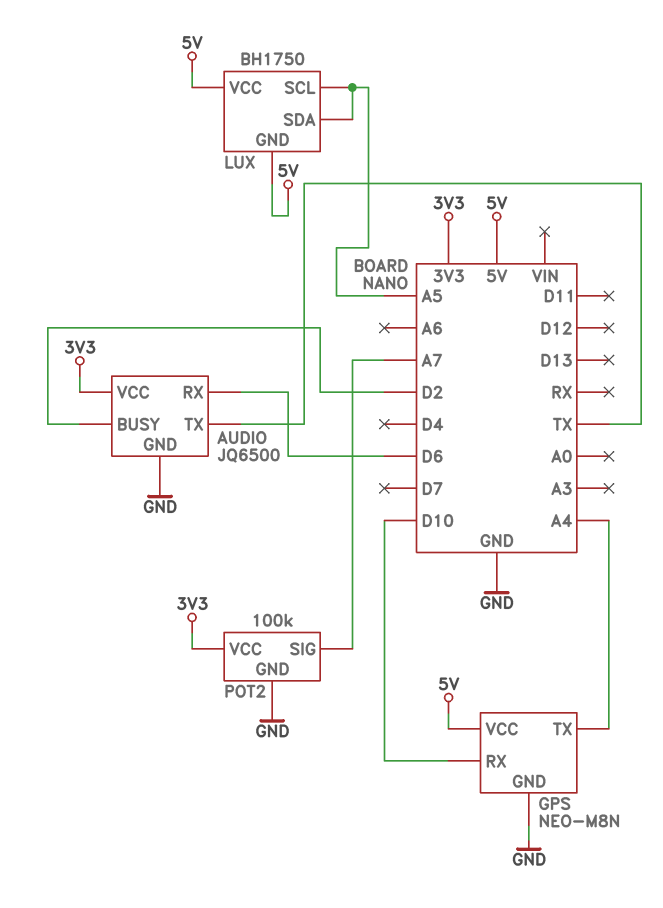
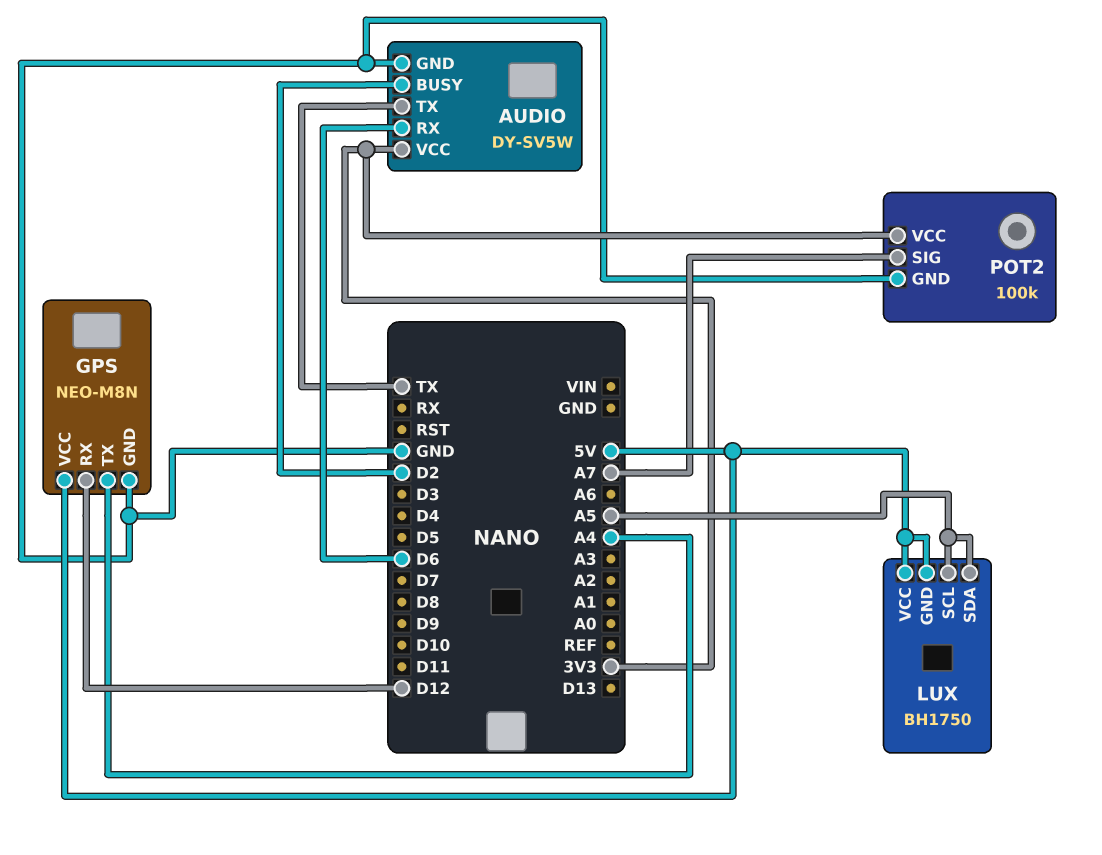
AUDIO: JQ6500 -> DY-SV5W
GPS pin RX: D10 -> D12

